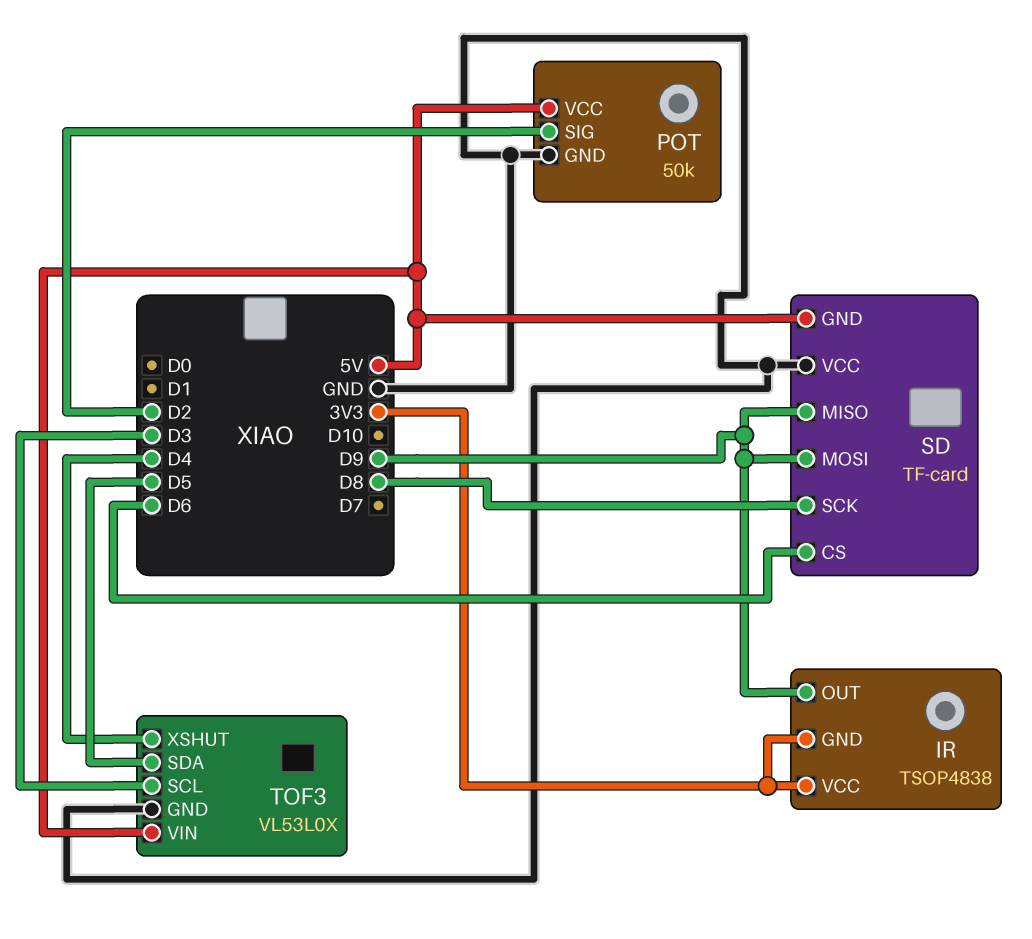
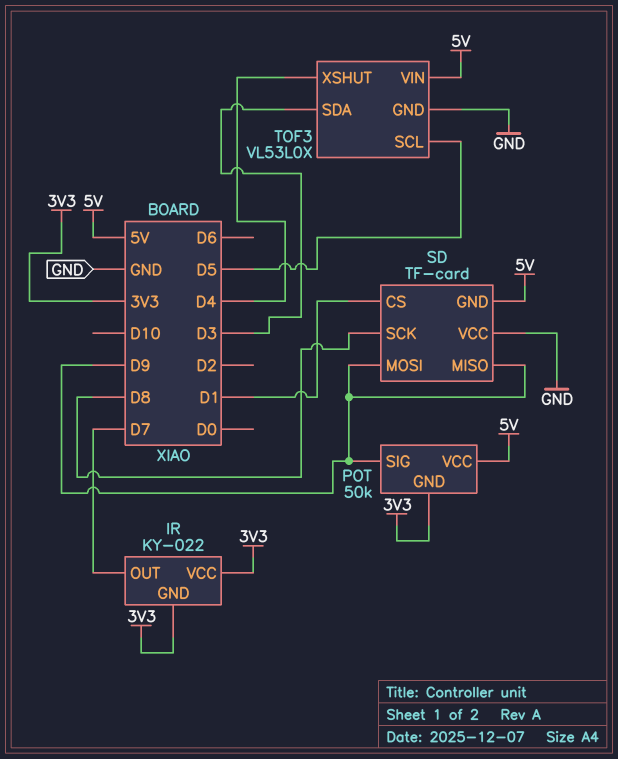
IR: TSOP4838 -> KY-022
IR pin OUT: D9 -> D7
POT pin GND: GND -> 3V3
POT pin SIG: D2 -> D9
SD pin CS: D6 -> D1
TOF3 pin SCL: D3 -> D5
TOF3 pin SDA: D5 -> D3

